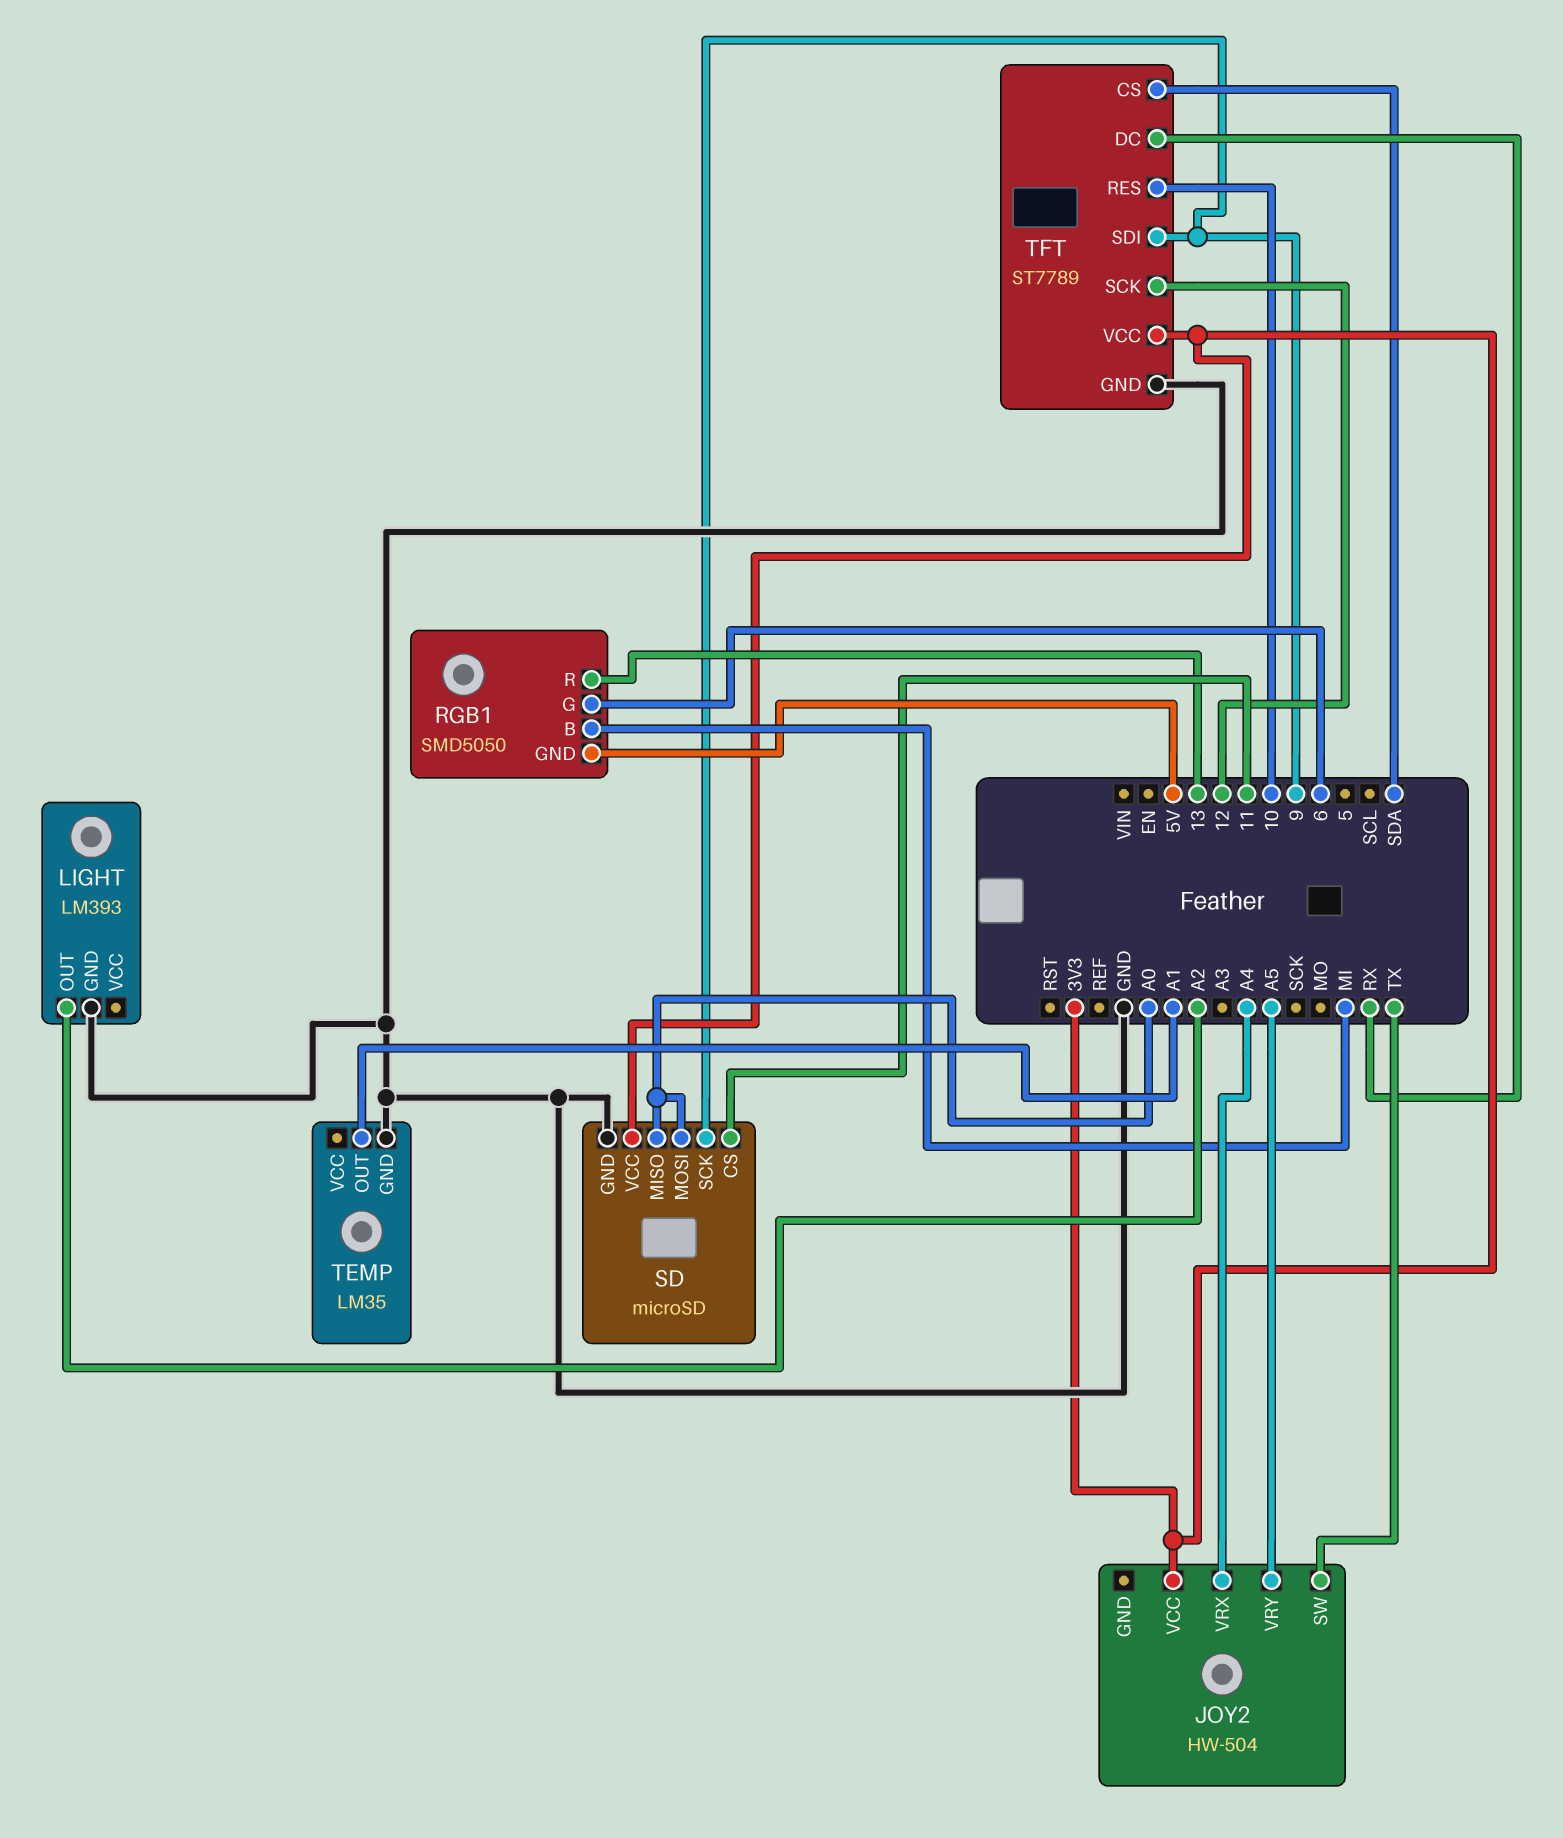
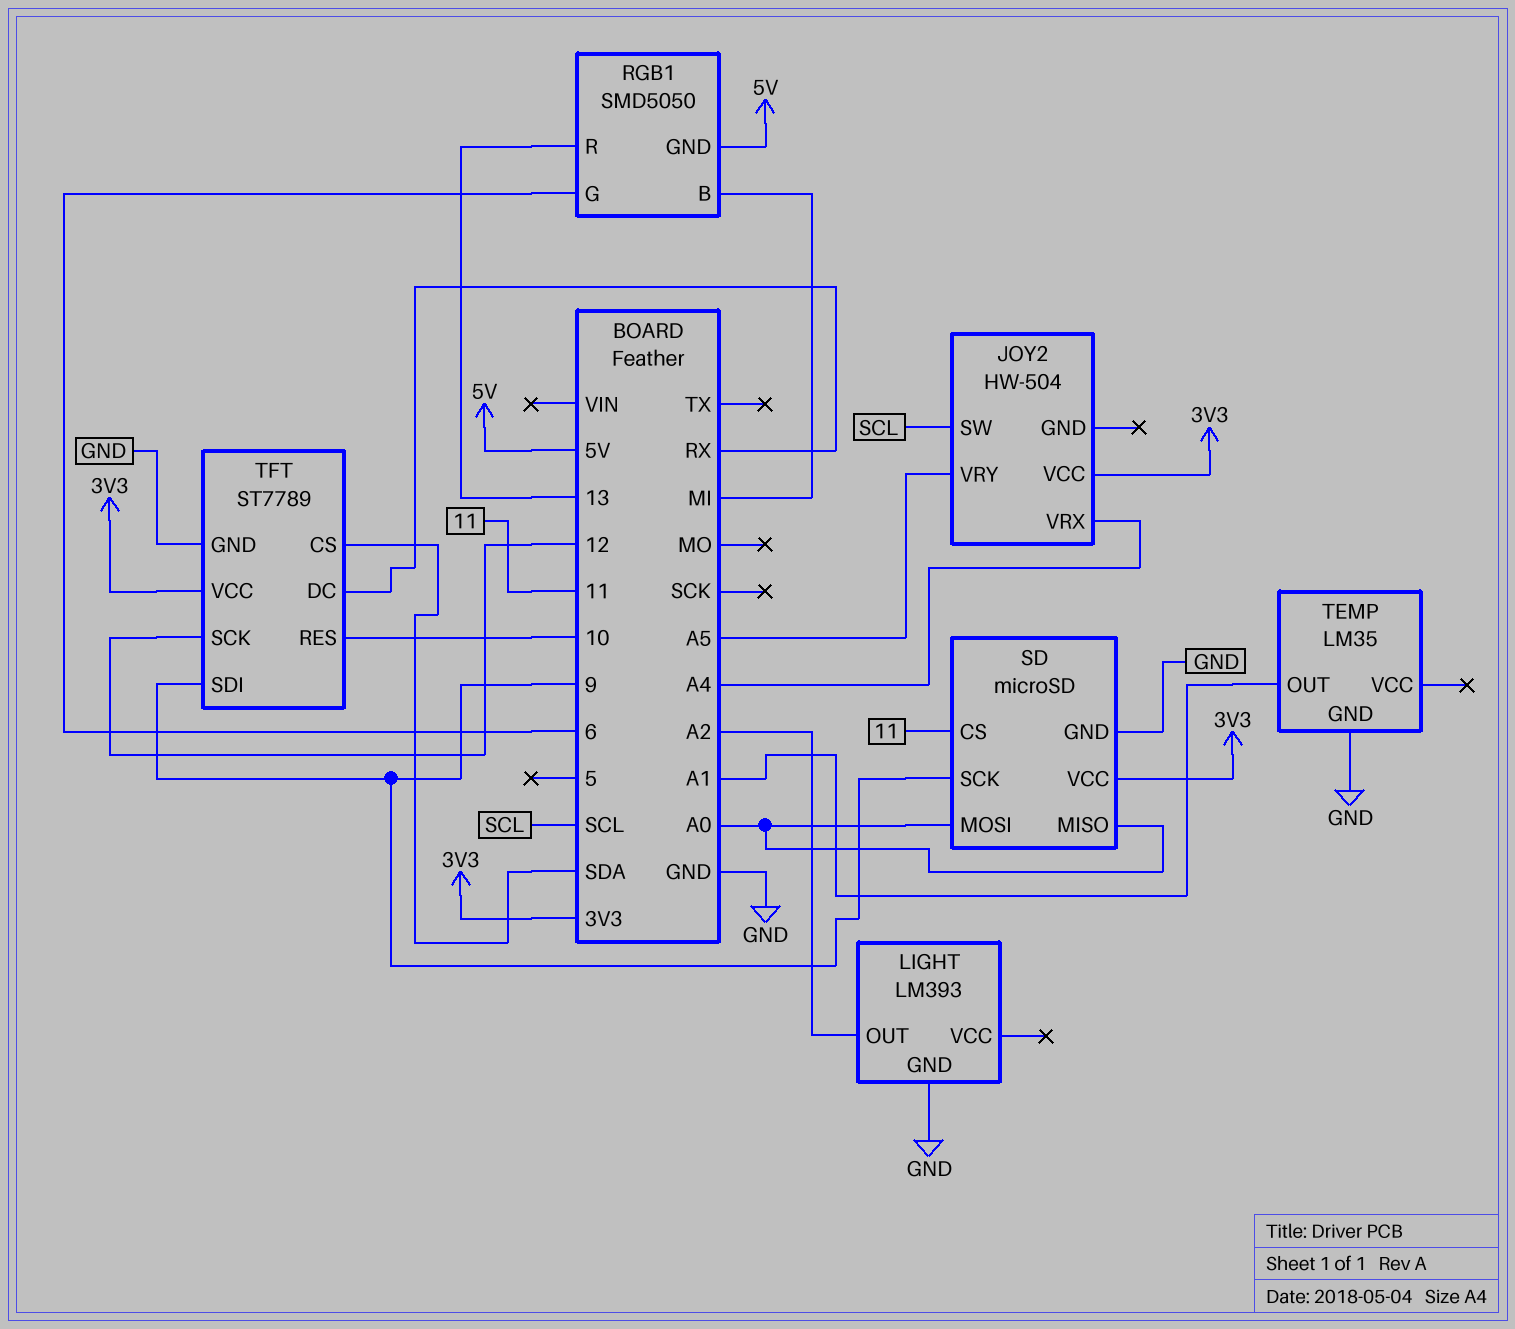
JOY2 pin SW: TX -> SCL

